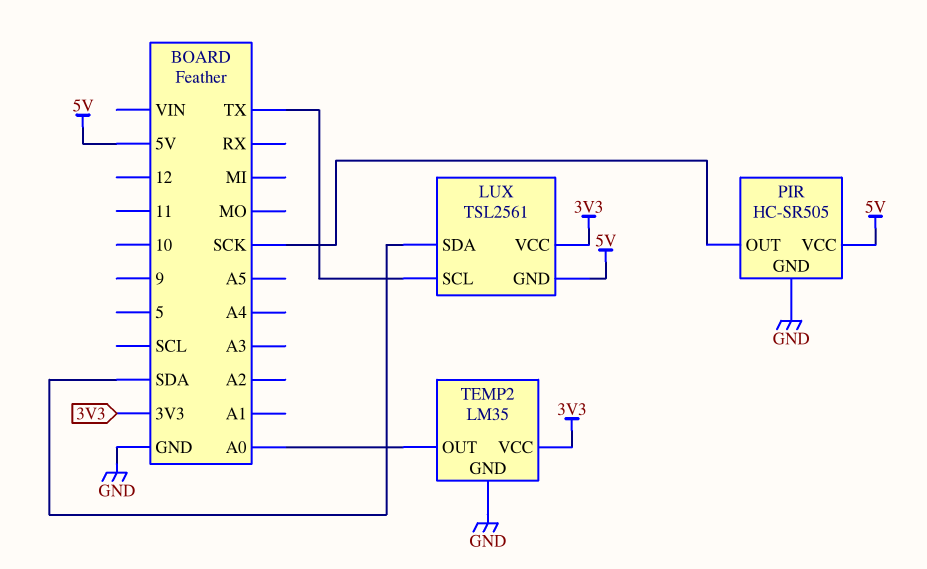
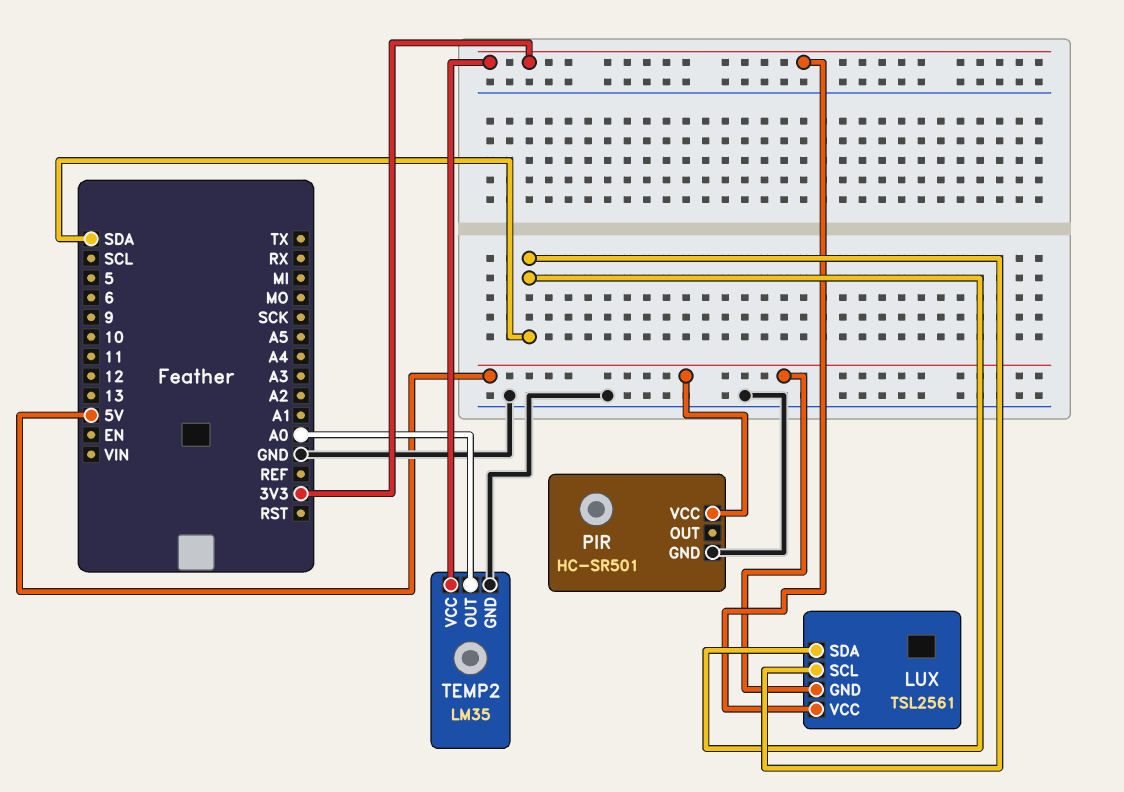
LUX pin SCL: TX -> SDA
PIR: HC-SR505 -> HC-SR501
PIR pin OUT: SCK -> none

